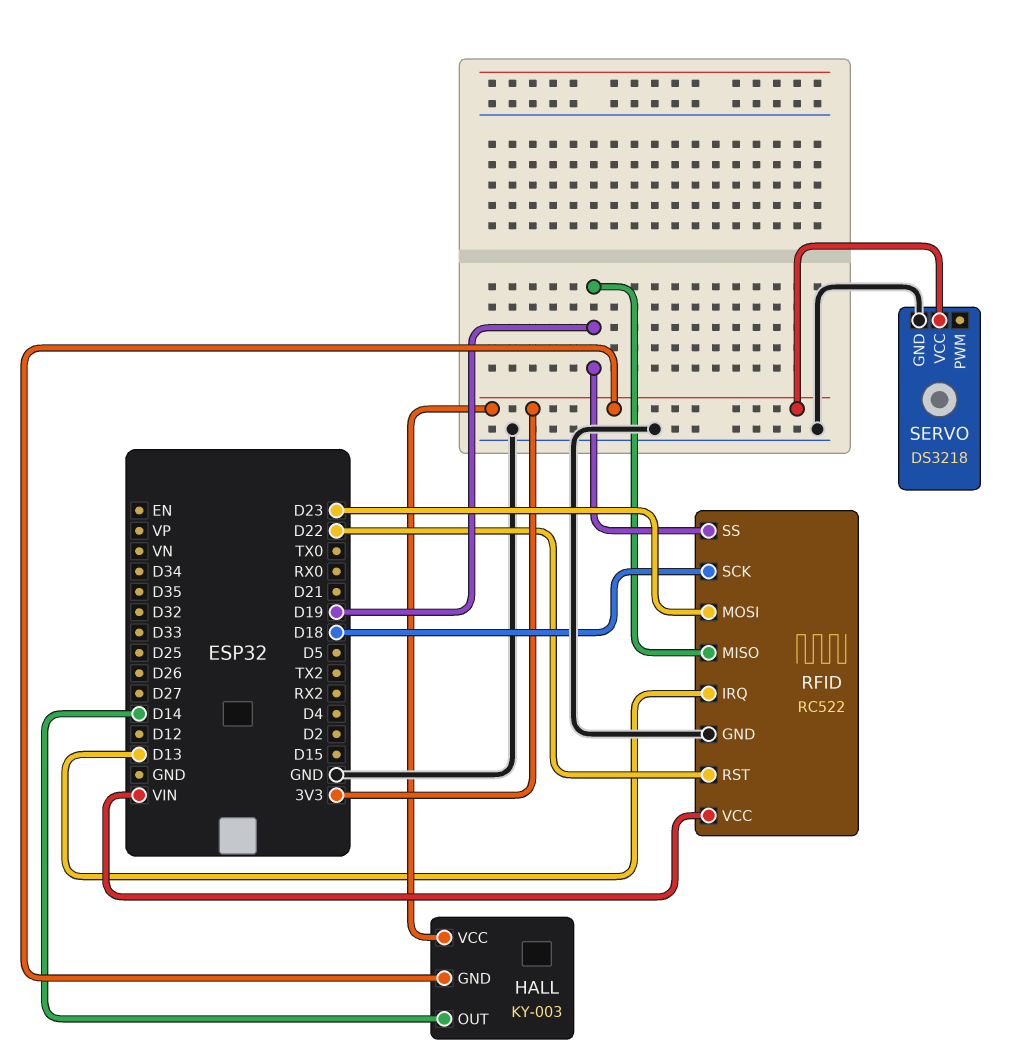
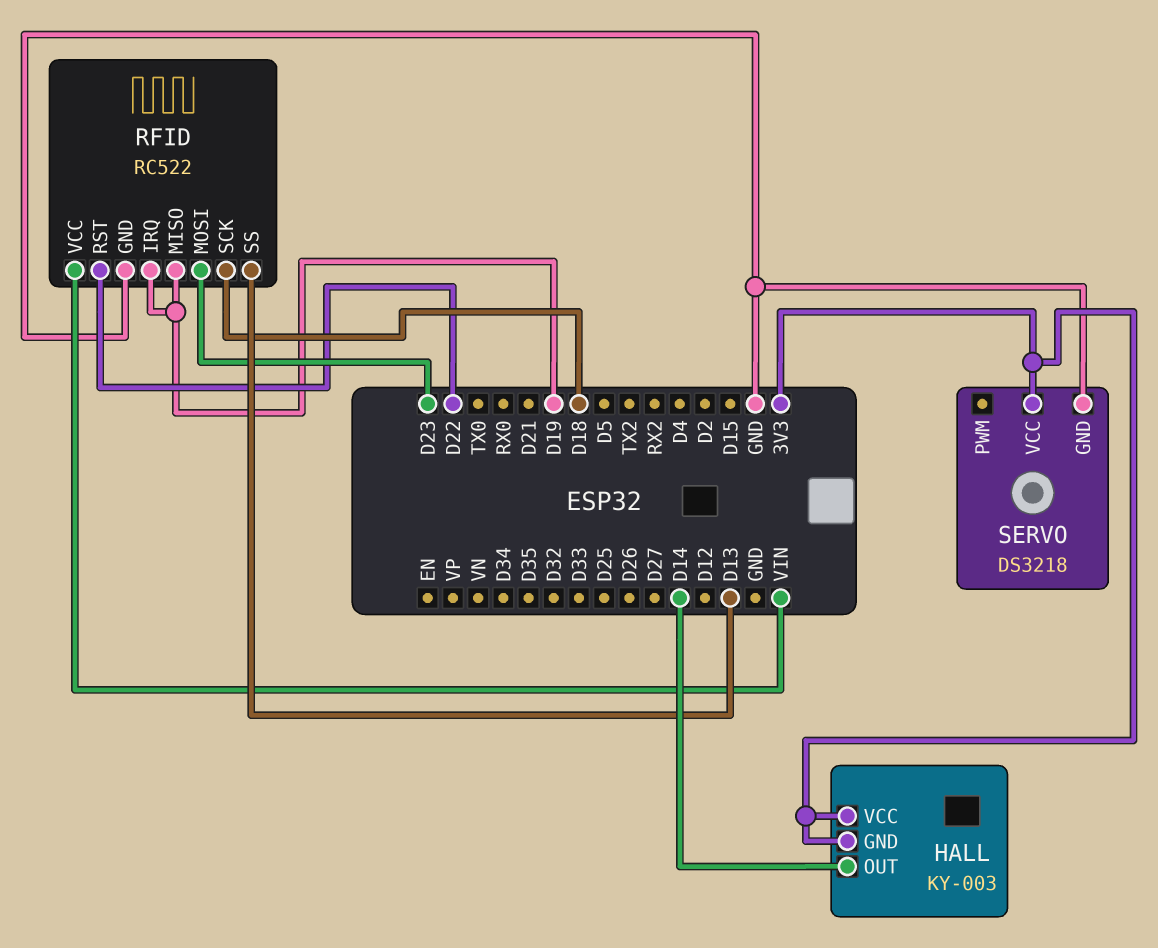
RFID pin IRQ: D13 -> D19
RFID pin SS: D19 -> D13

